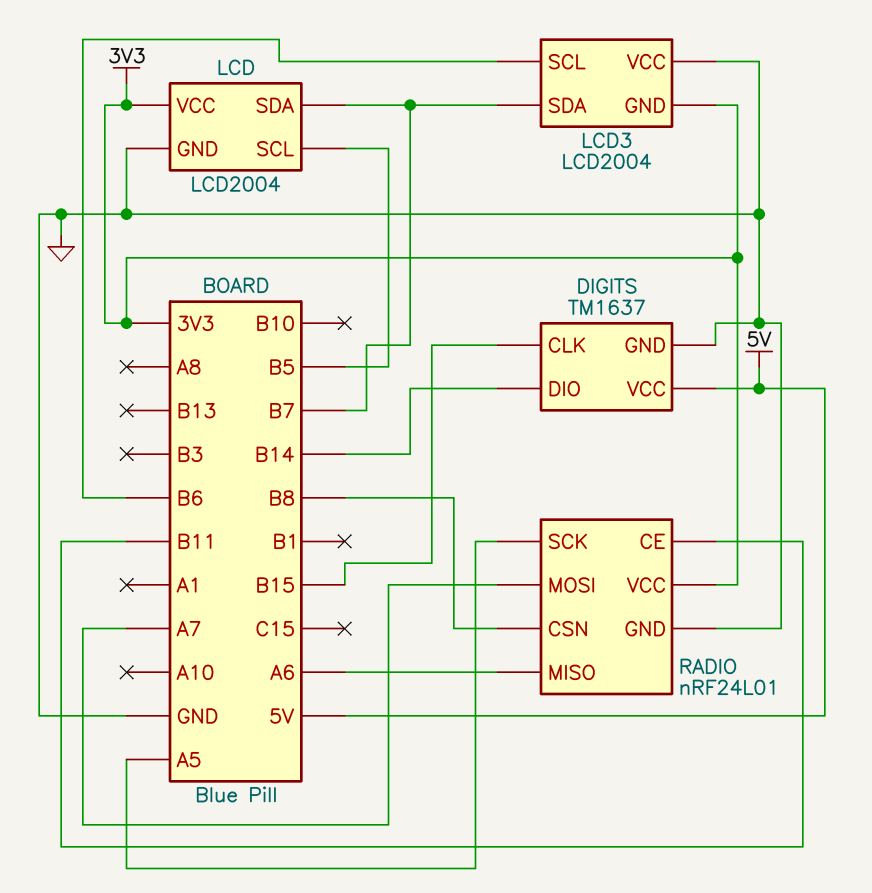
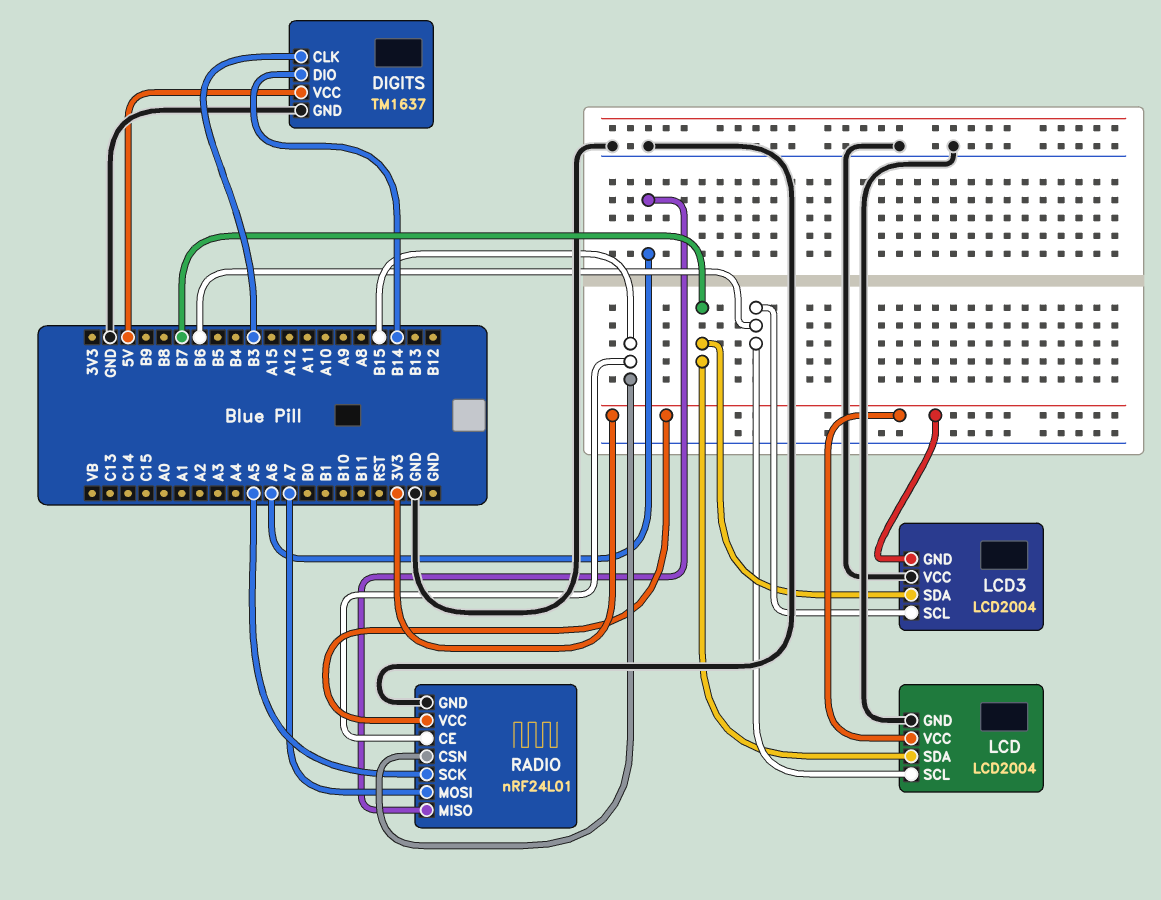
DIGITS pin CLK: B15 -> B3
LCD pin SCL: B5 -> B6
RADIO pin CE: B11 -> B15
RADIO pin CSN: B8 -> B15

